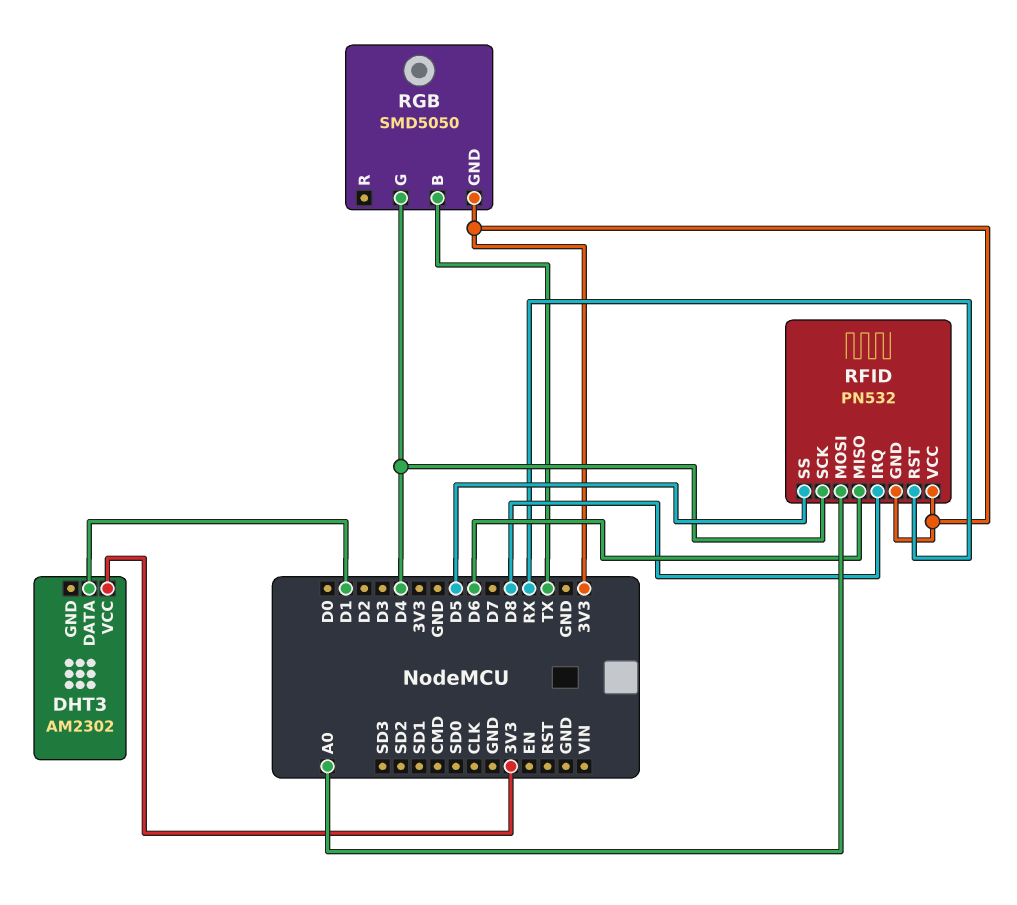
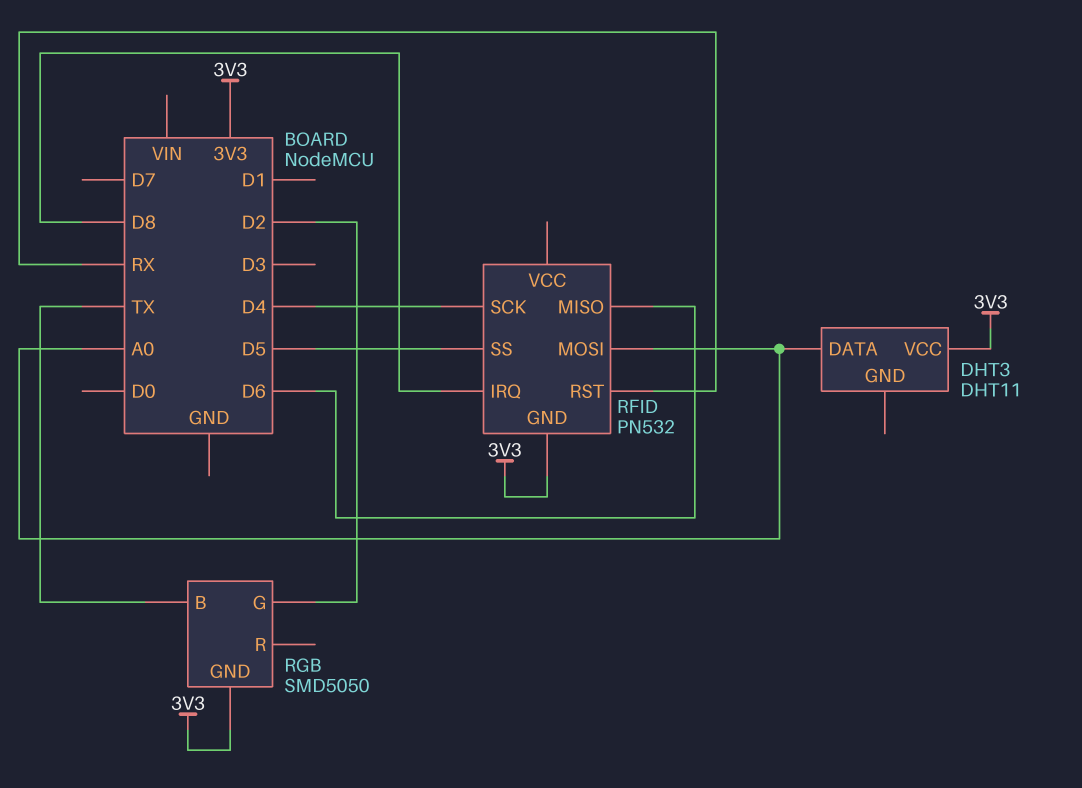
DHT3: AM2302 -> DHT11
DHT3 pin DATA: D1 -> A0
RFID pin VCC: 3V3 -> none
RGB pin G: D4 -> D2

